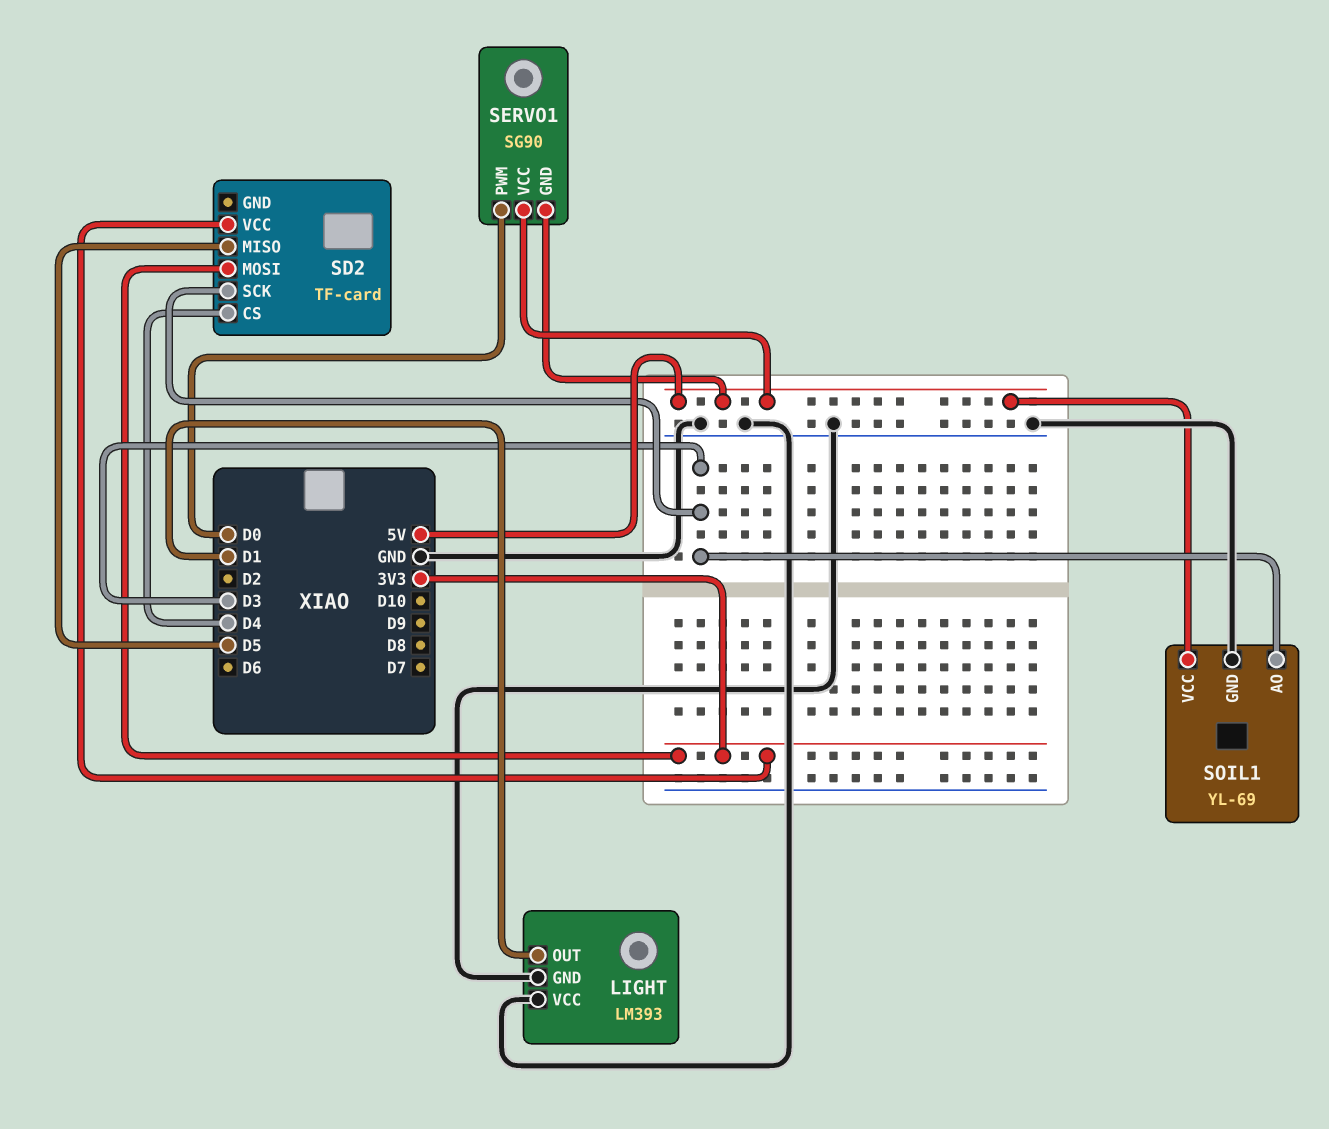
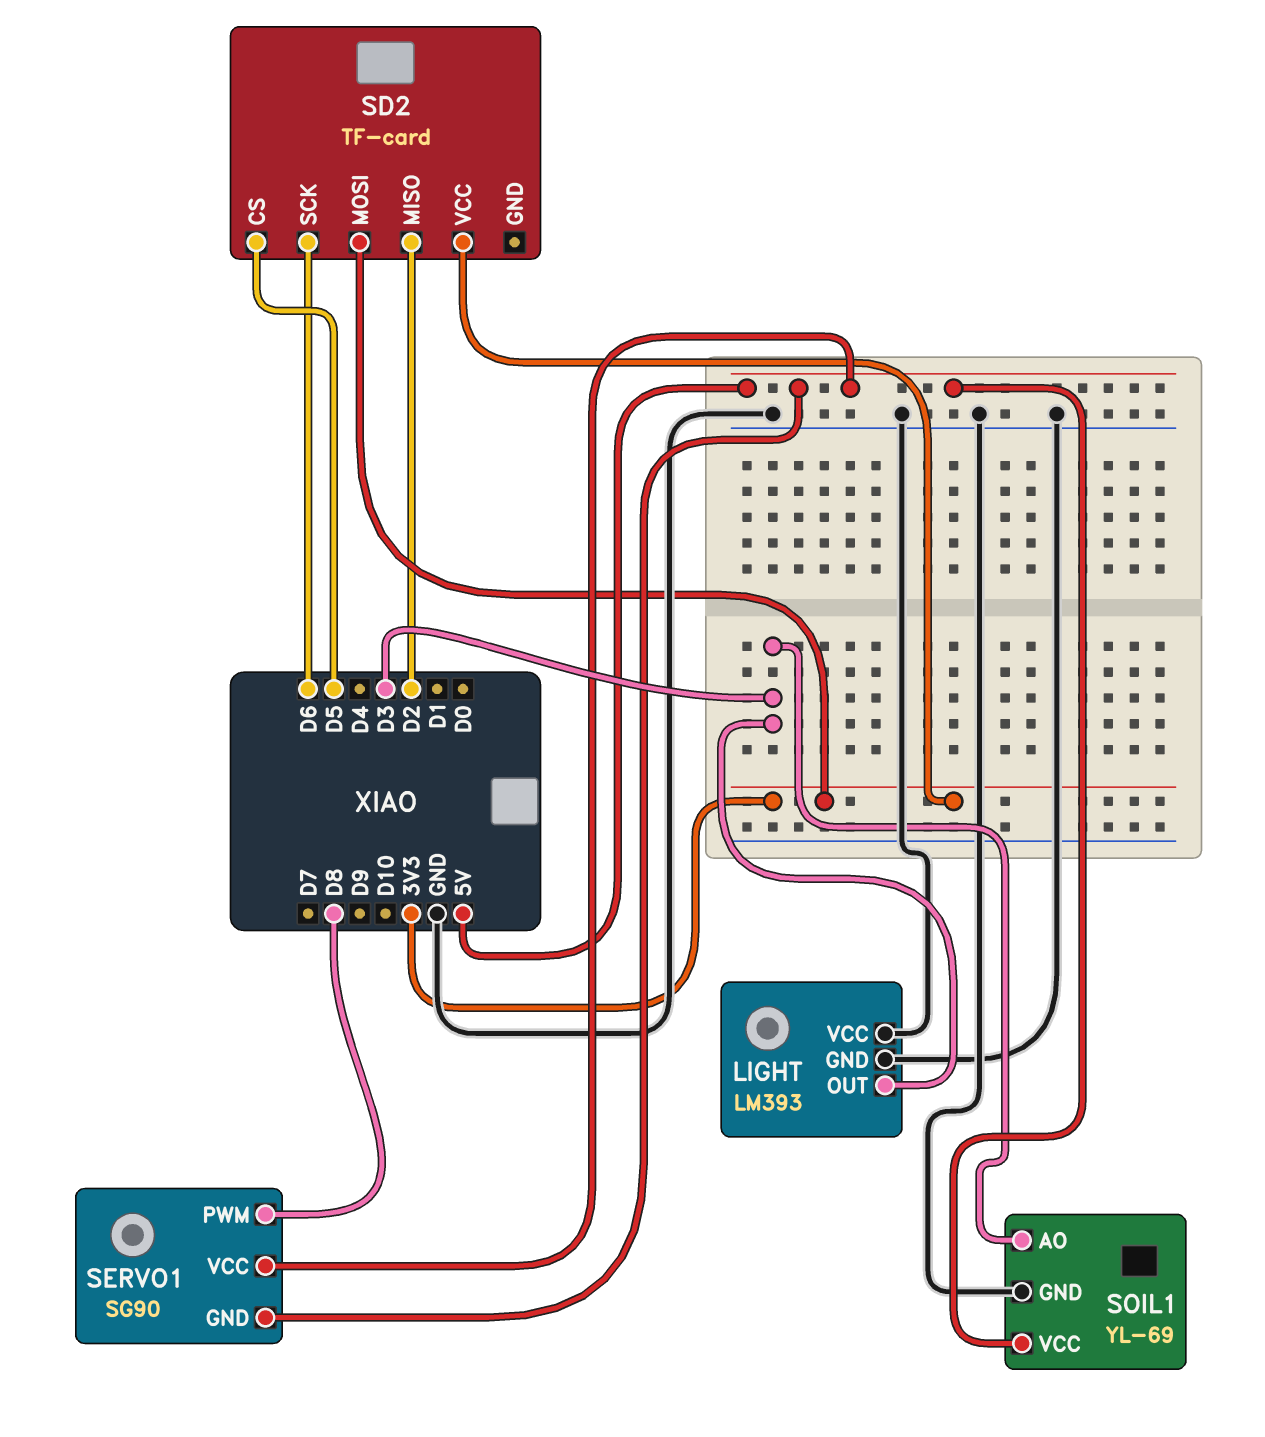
LIGHT pin OUT: D1 -> D3
SD2 pin CS: D4 -> D5
SD2 pin MISO: D5 -> D2
SD2 pin SCK: D3 -> D6
SERVO1 pin PWM: D0 -> D8

